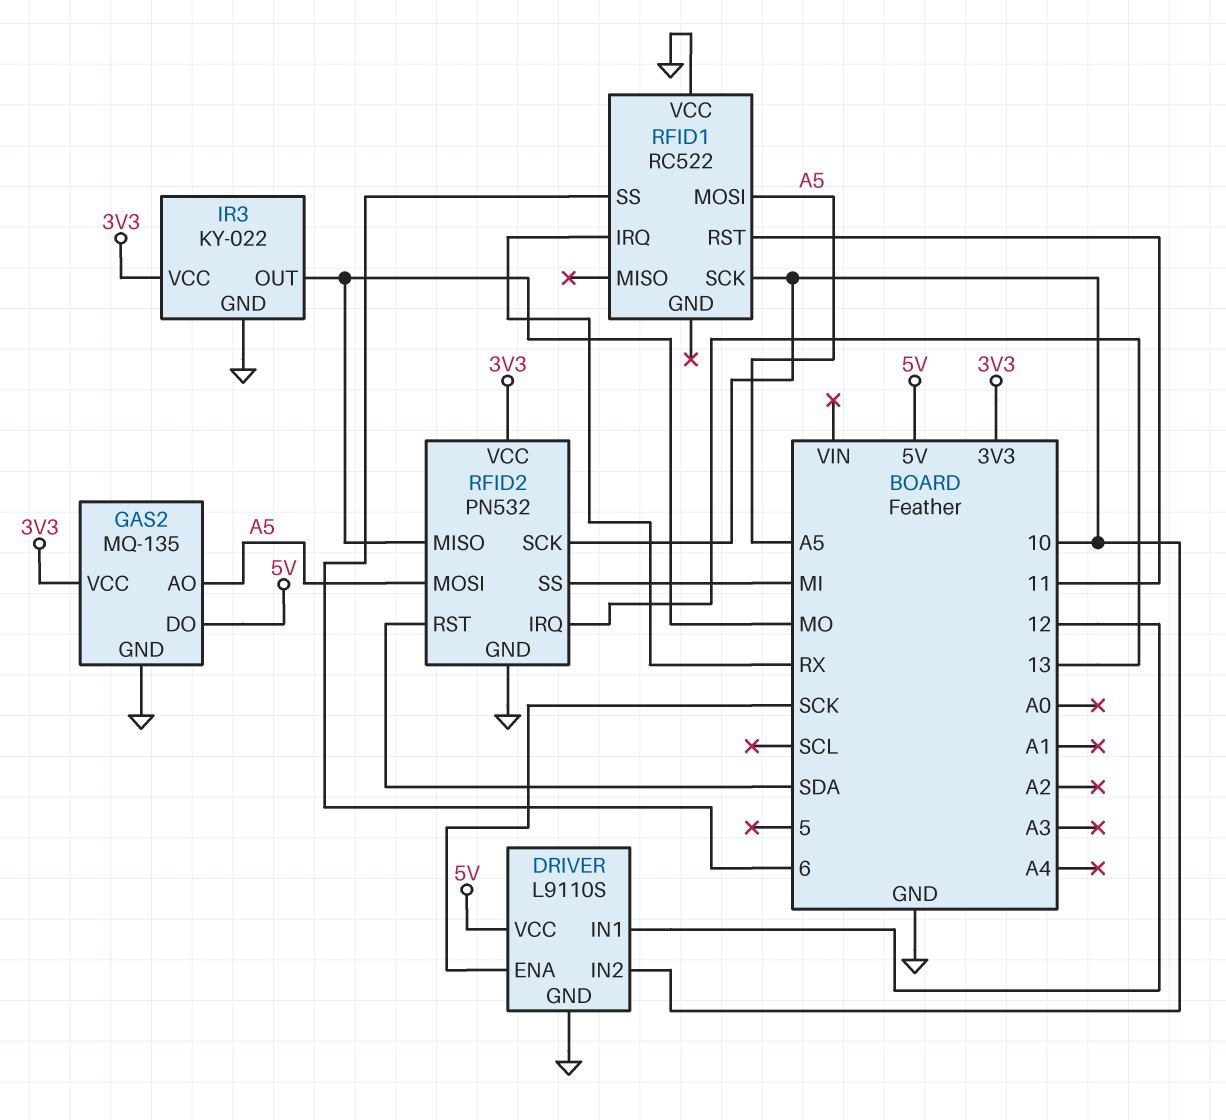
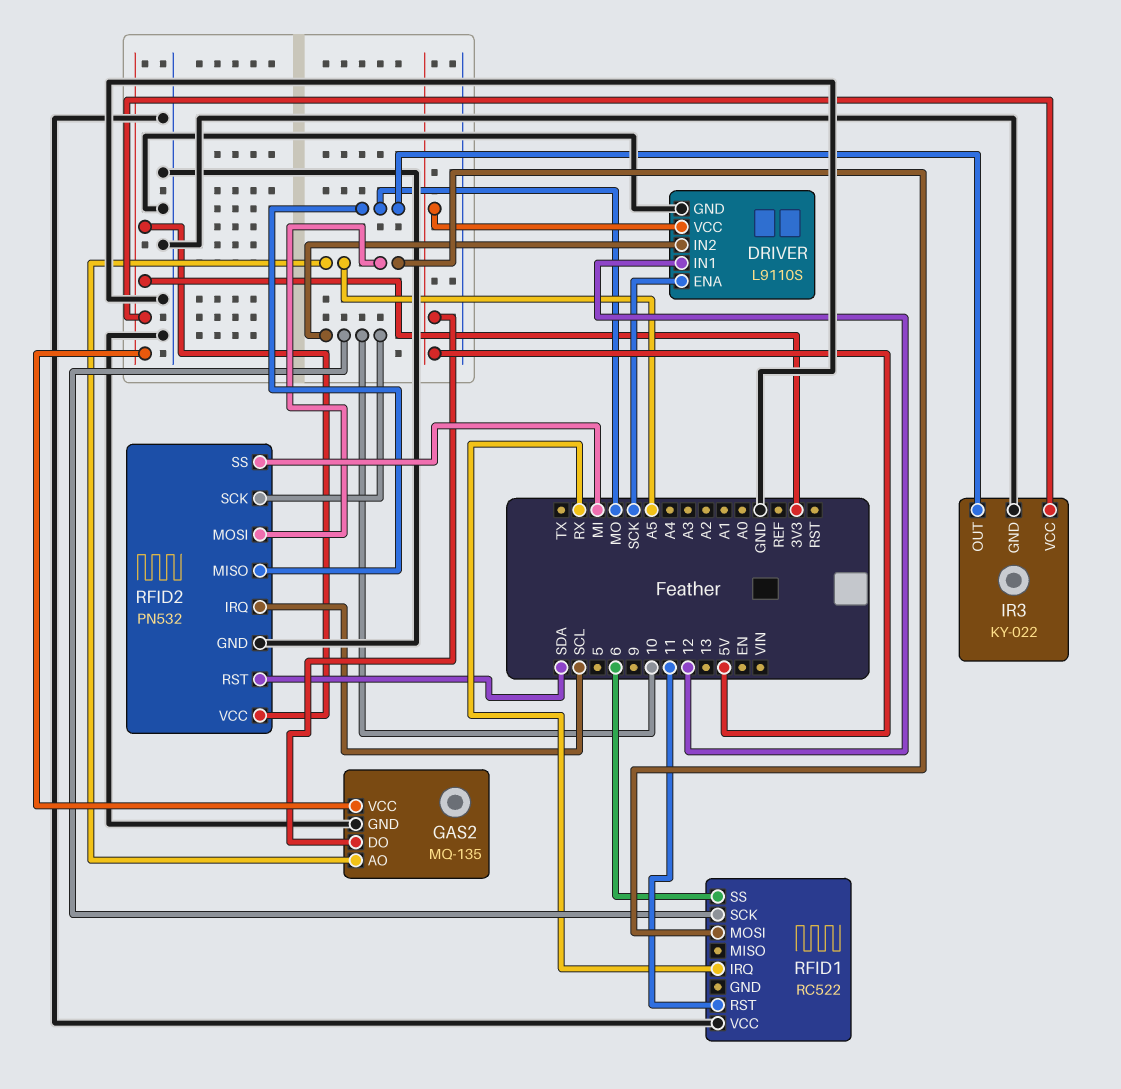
RFID2 pin IRQ: 13 -> SCL

